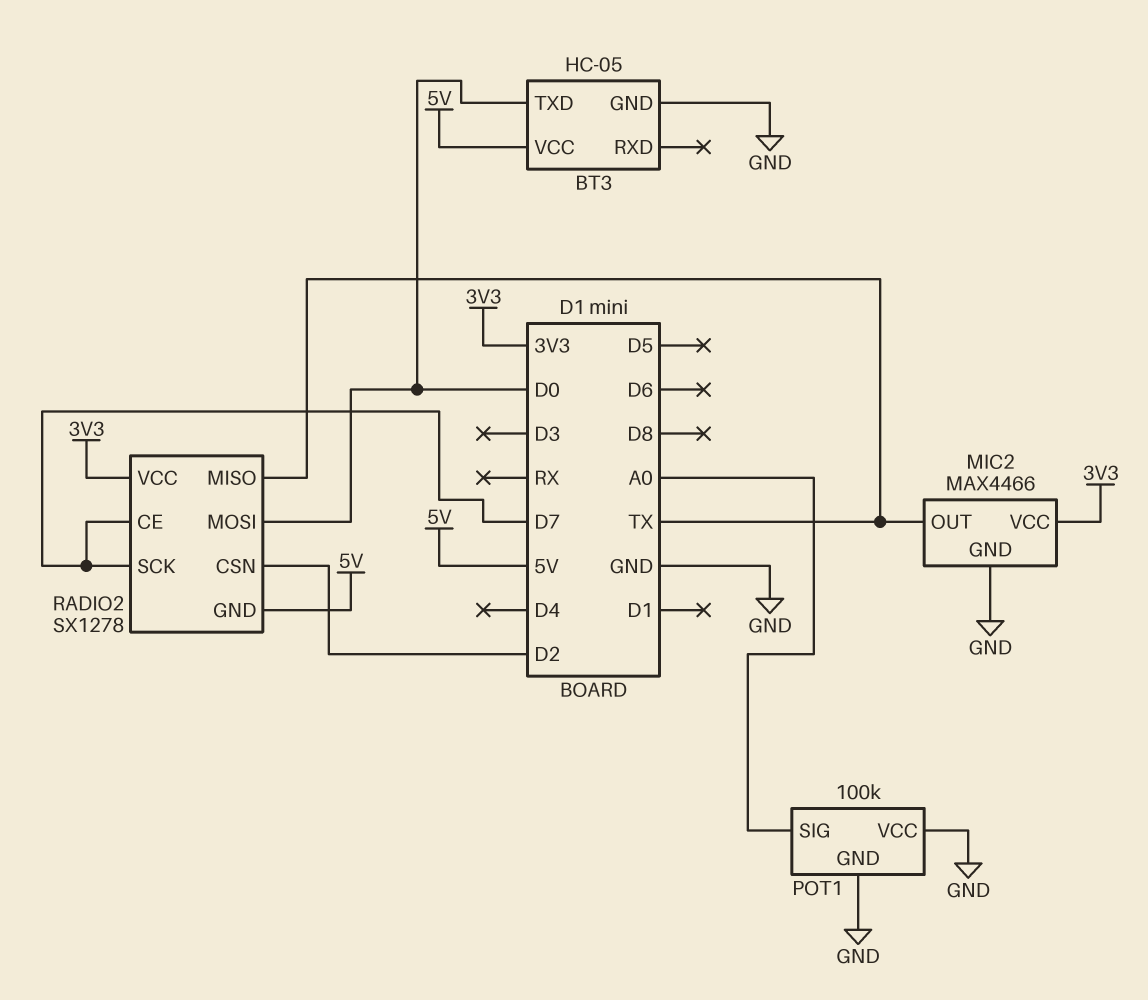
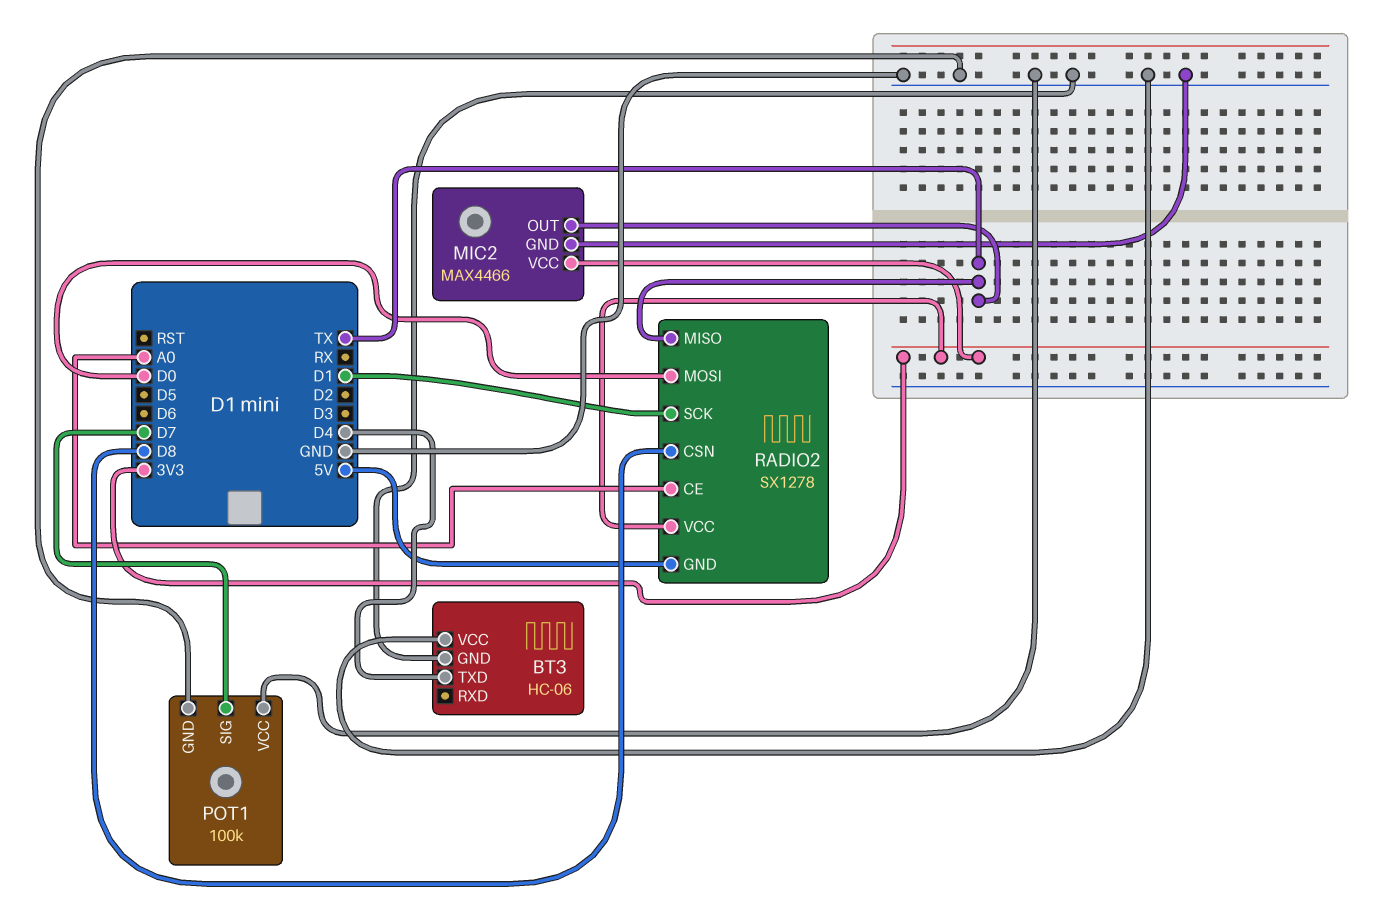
BT3: HC-05 -> HC-06
BT3 pin TXD: D0 -> D4
BT3 pin VCC: 5V -> GND
POT1 pin SIG: A0 -> D7
RADIO2 pin CE: D7 -> A0
RADIO2 pin CSN: D2 -> D8
RADIO2 pin SCK: D7 -> D1

